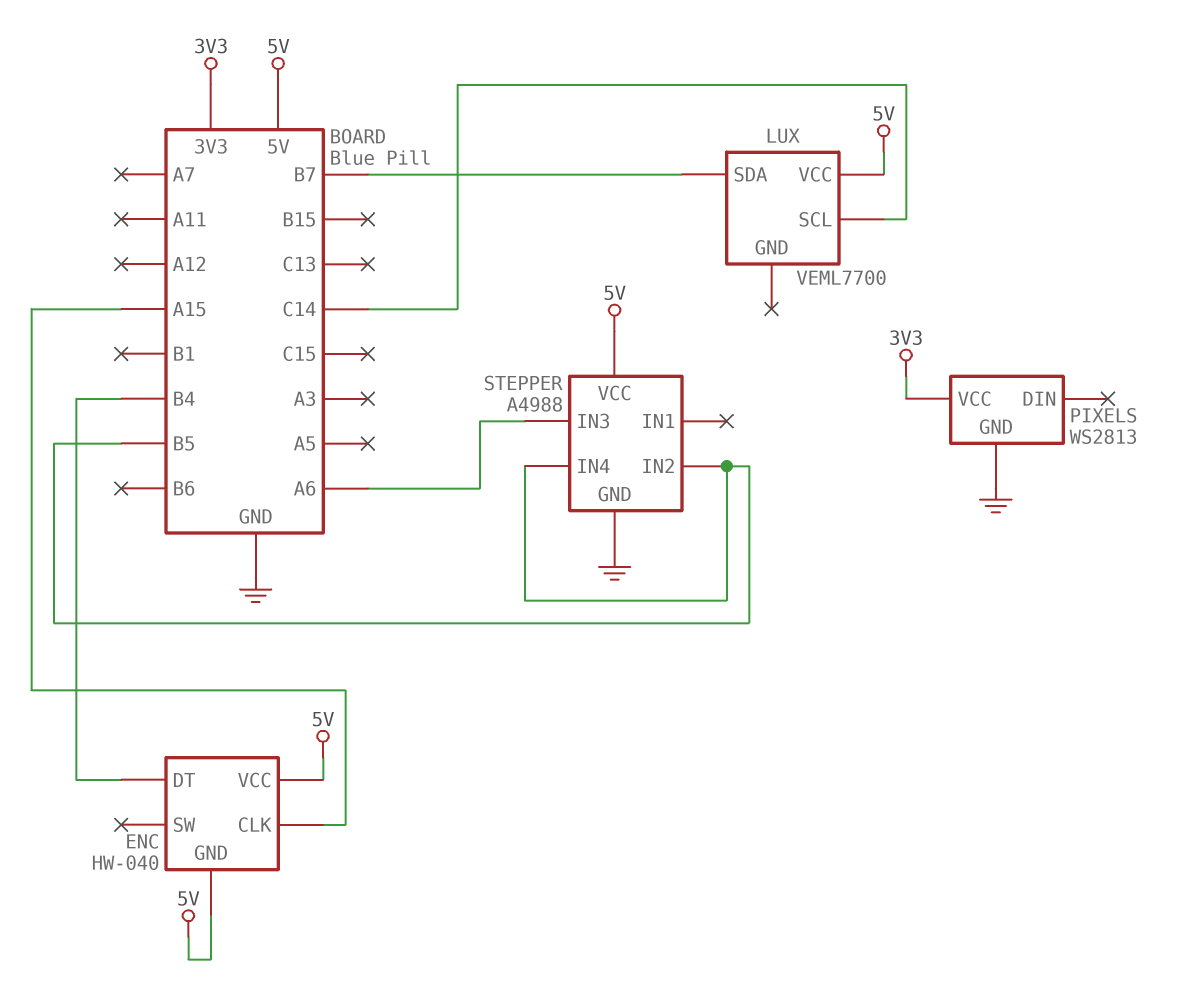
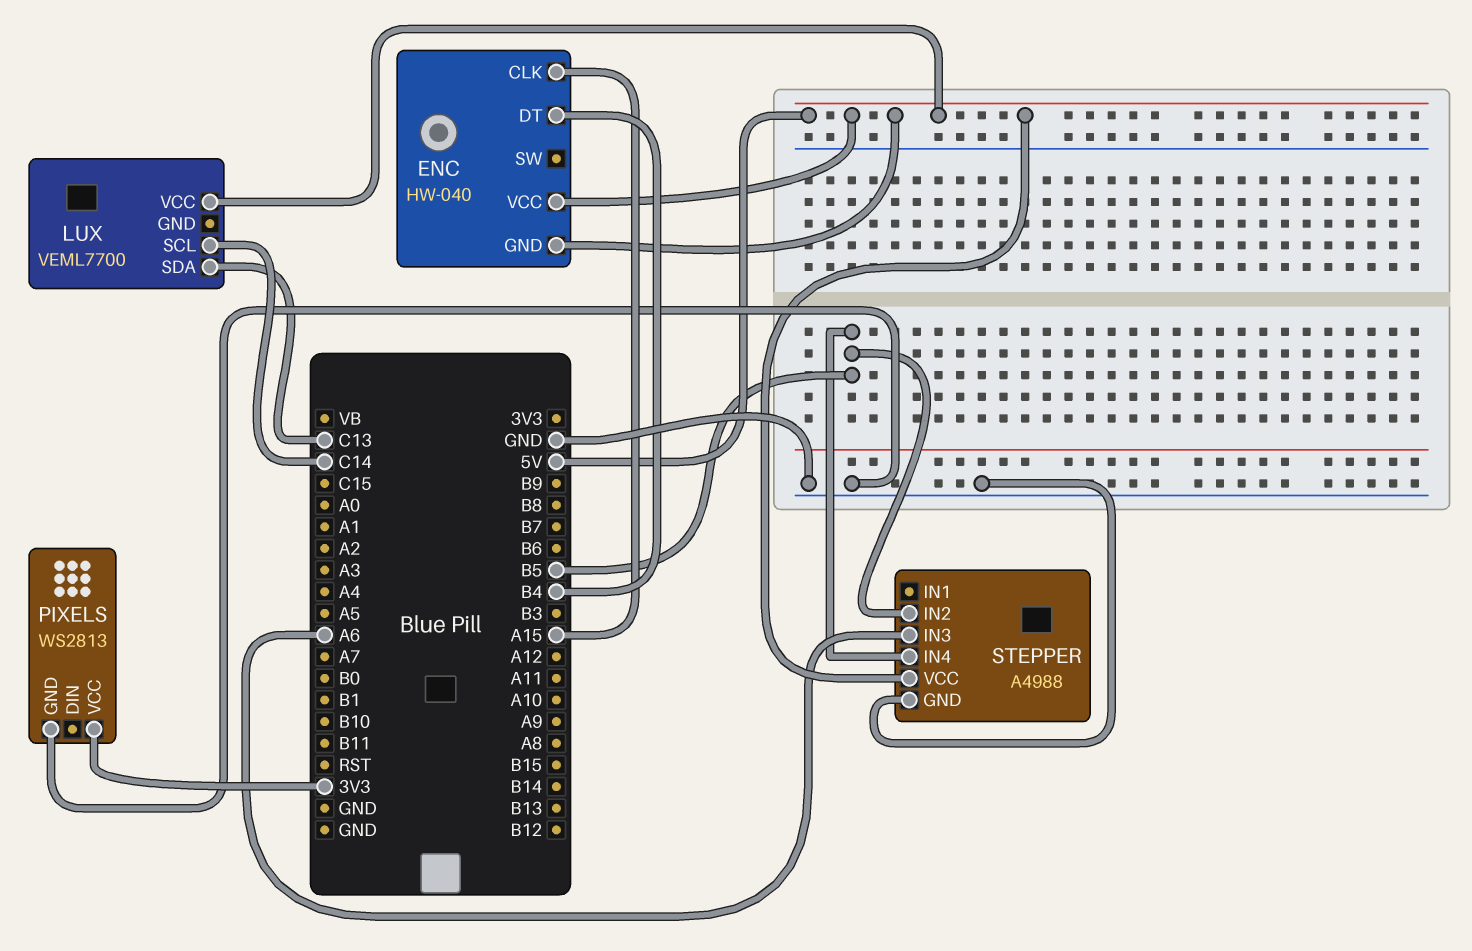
LUX pin SDA: B7 -> C13

